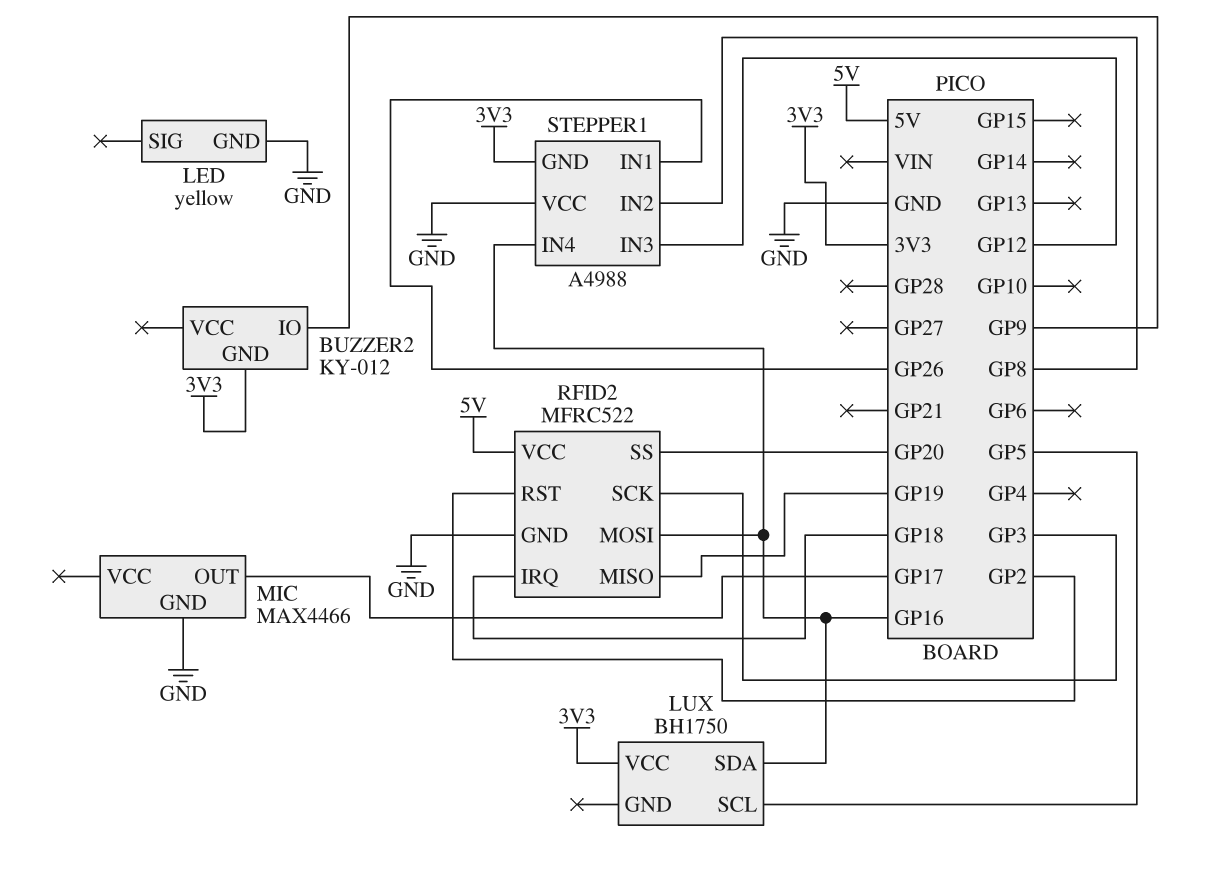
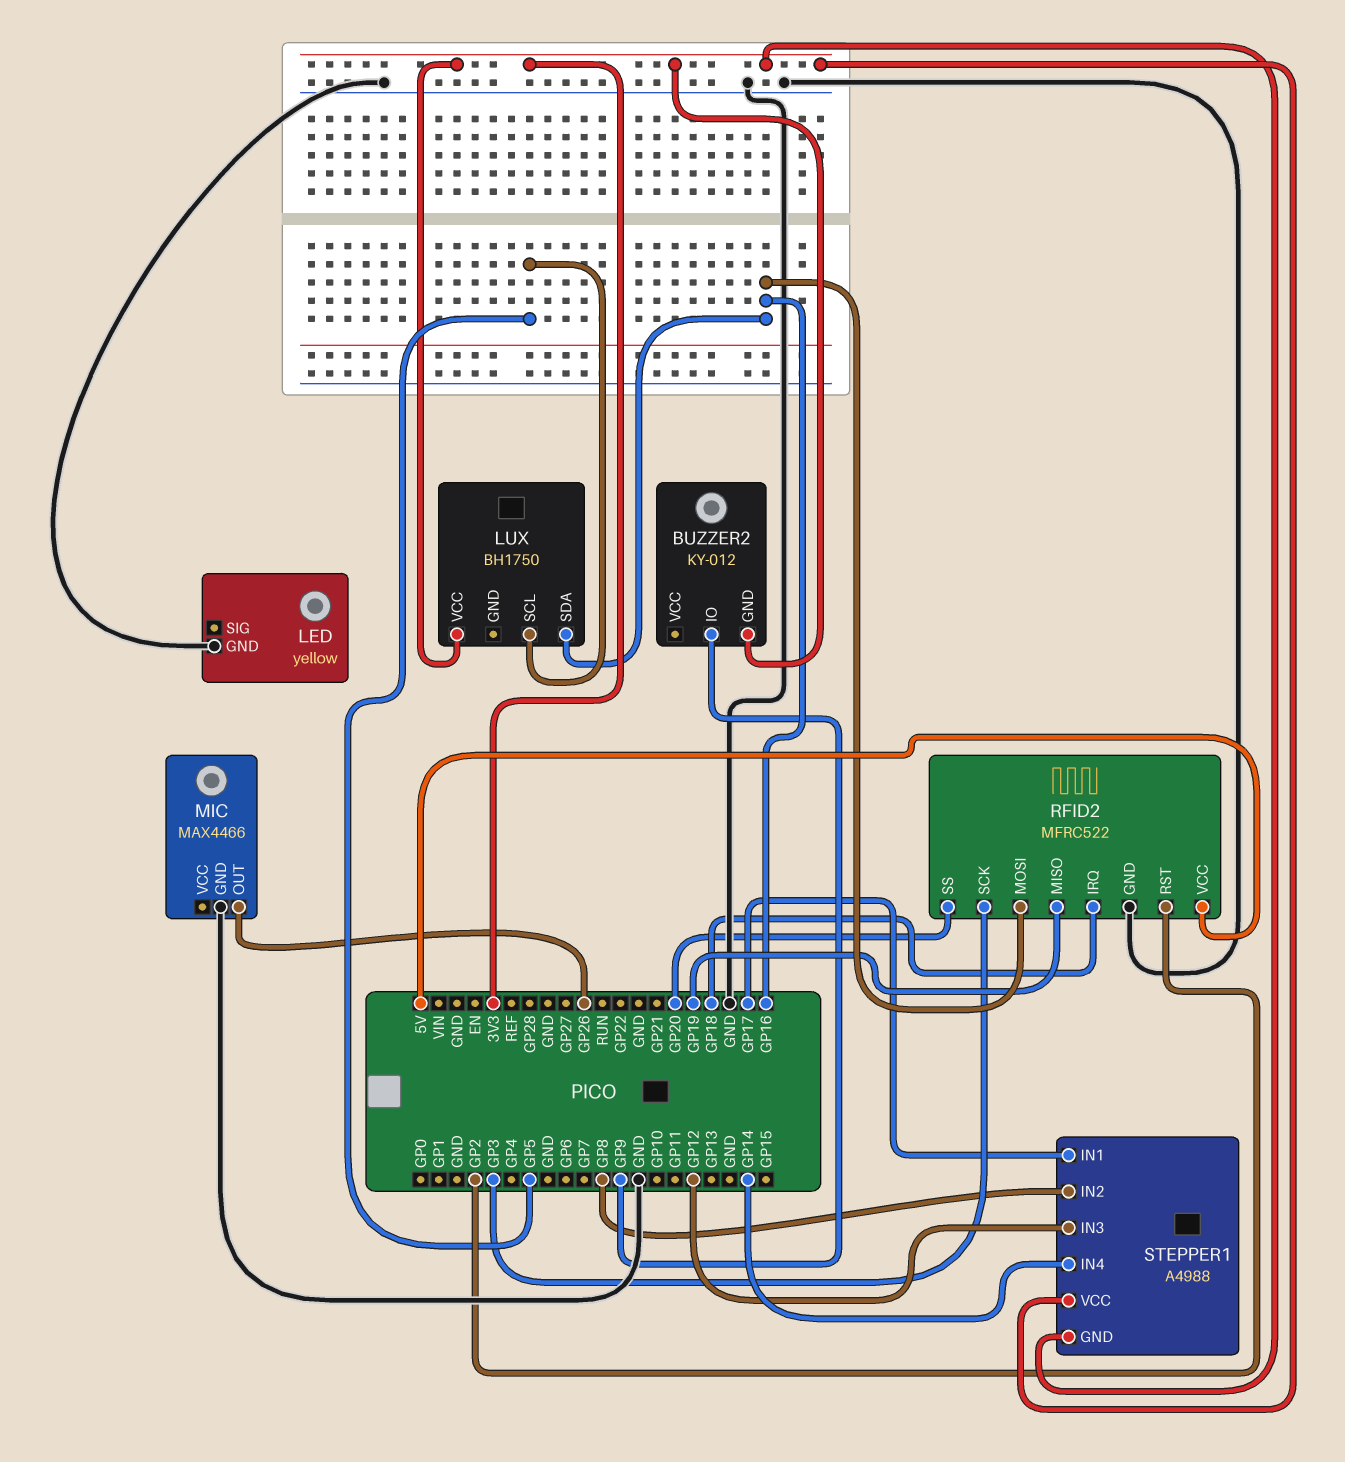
MIC pin OUT: GP17 -> GP26
STEPPER1 pin IN1: GP26 -> GP17
STEPPER1 pin IN4: GP16 -> GP14
STEPPER1 pin VCC: GND -> 3V3

